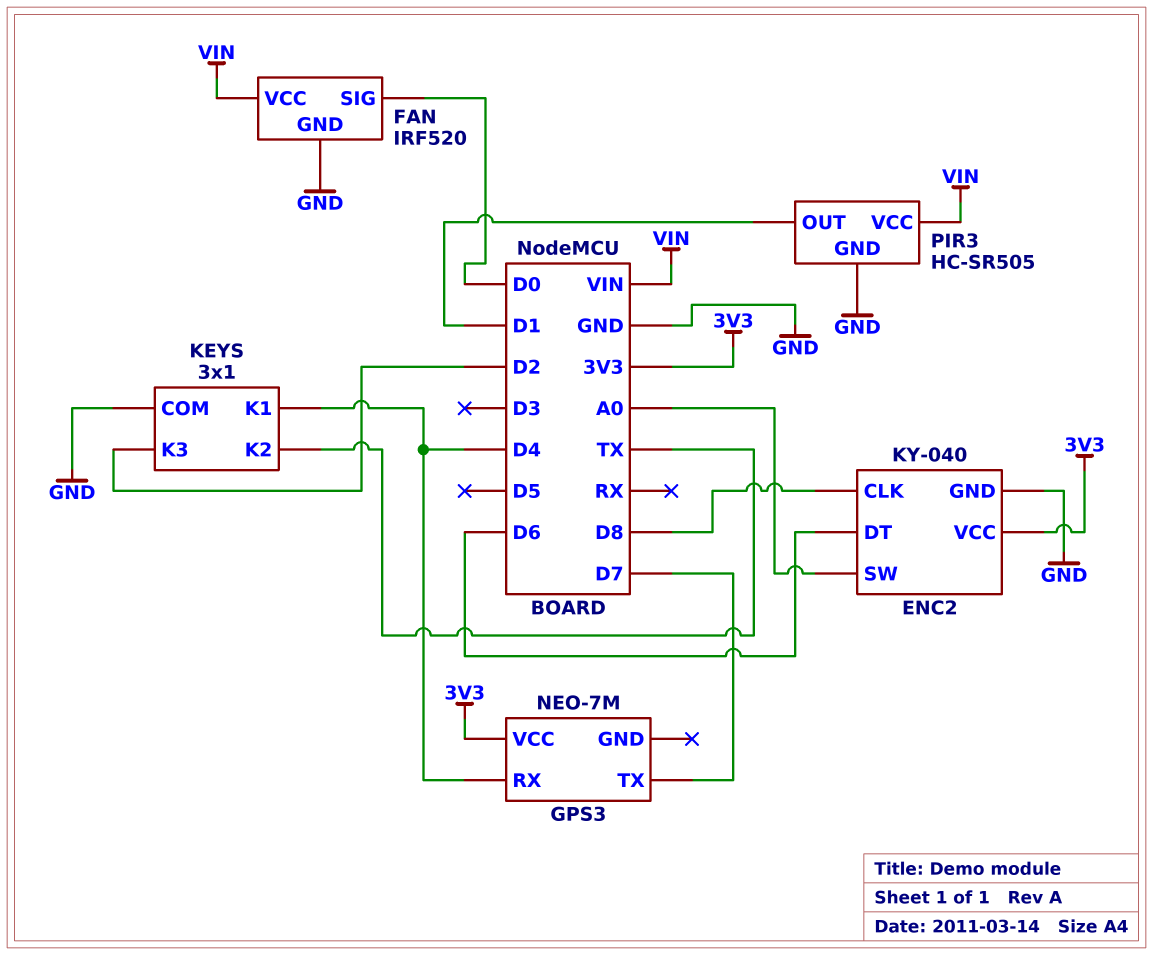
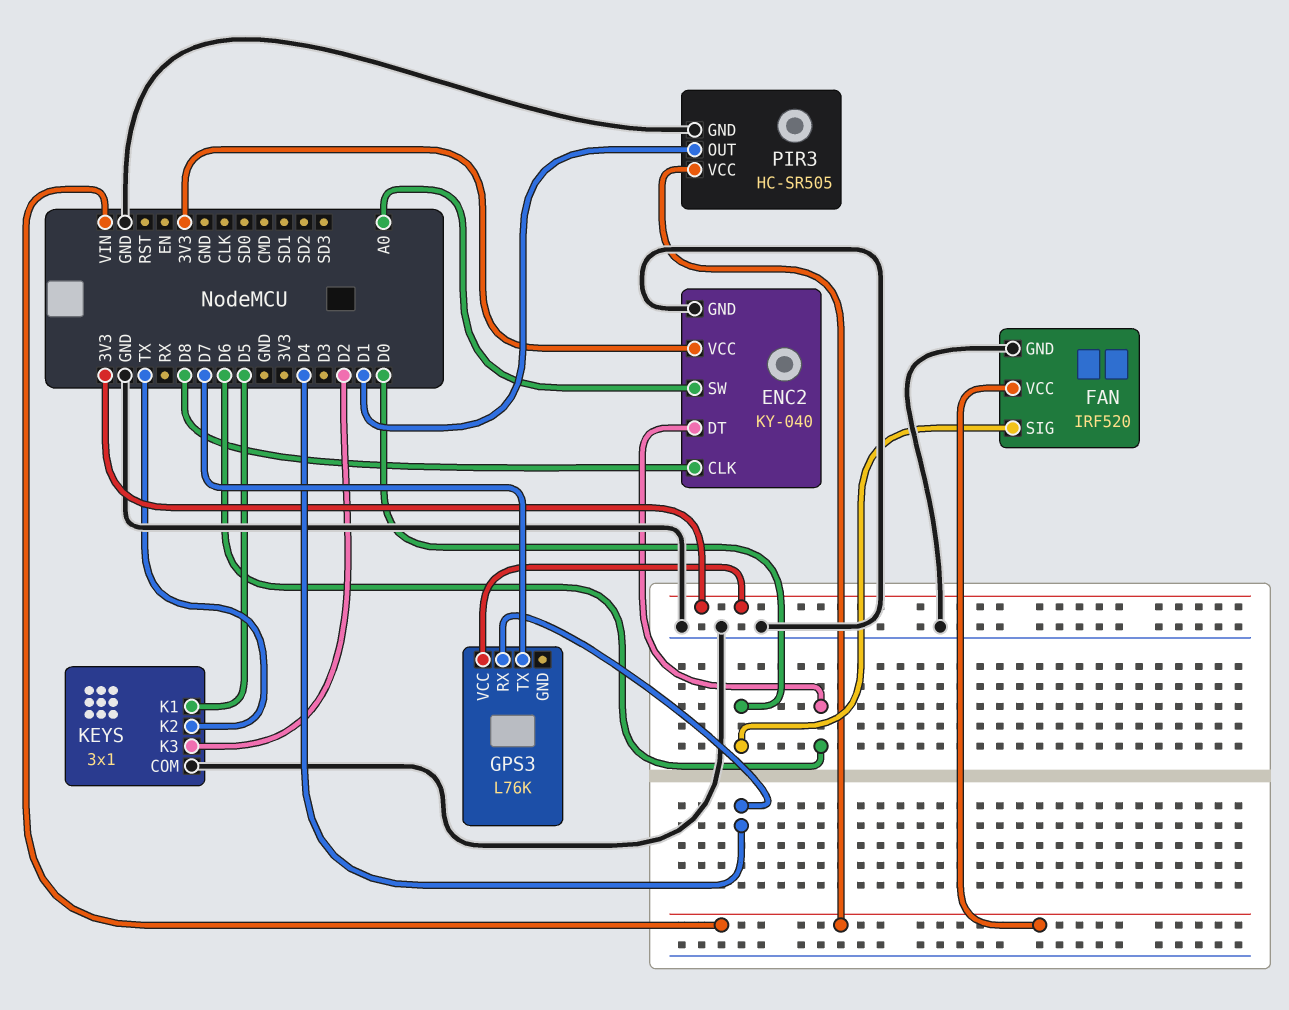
GPS3: NEO-7M -> L76K
KEYS pin K1: D4 -> D5

